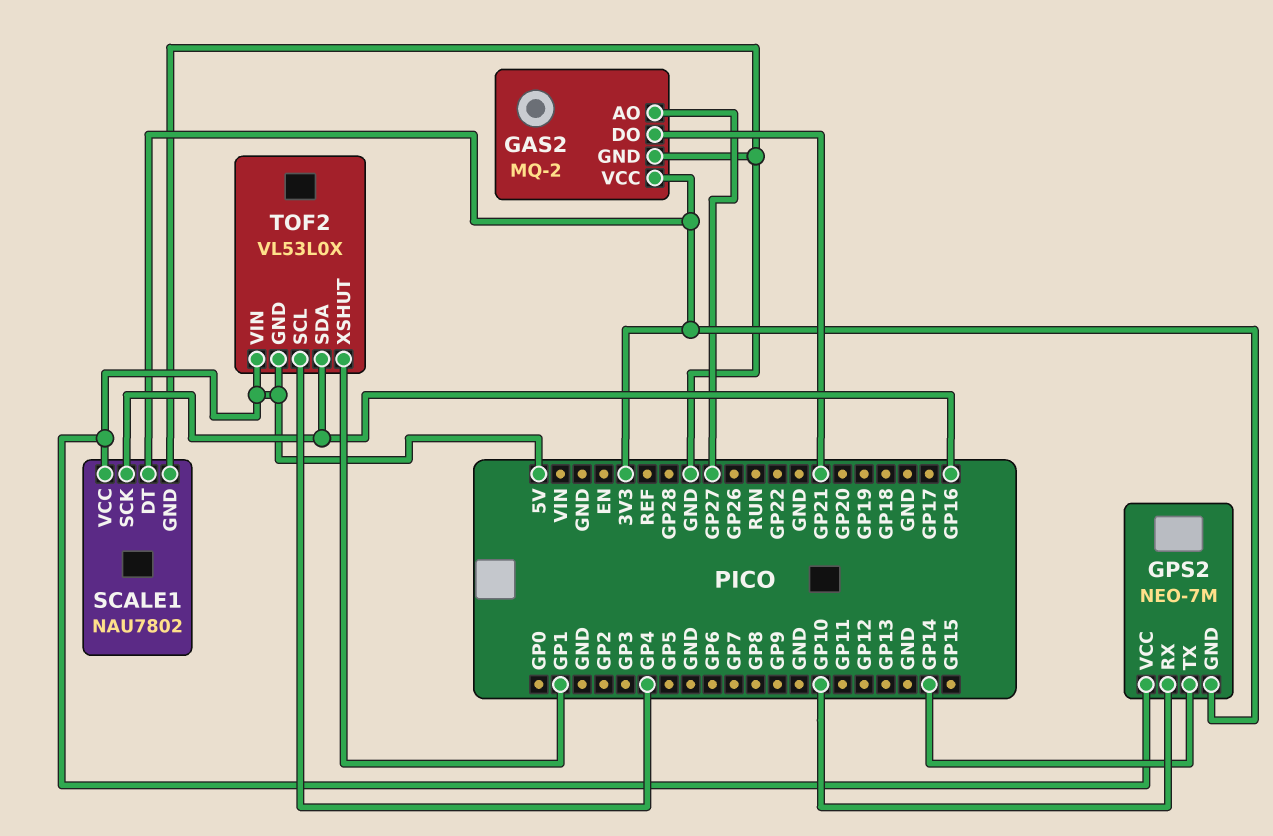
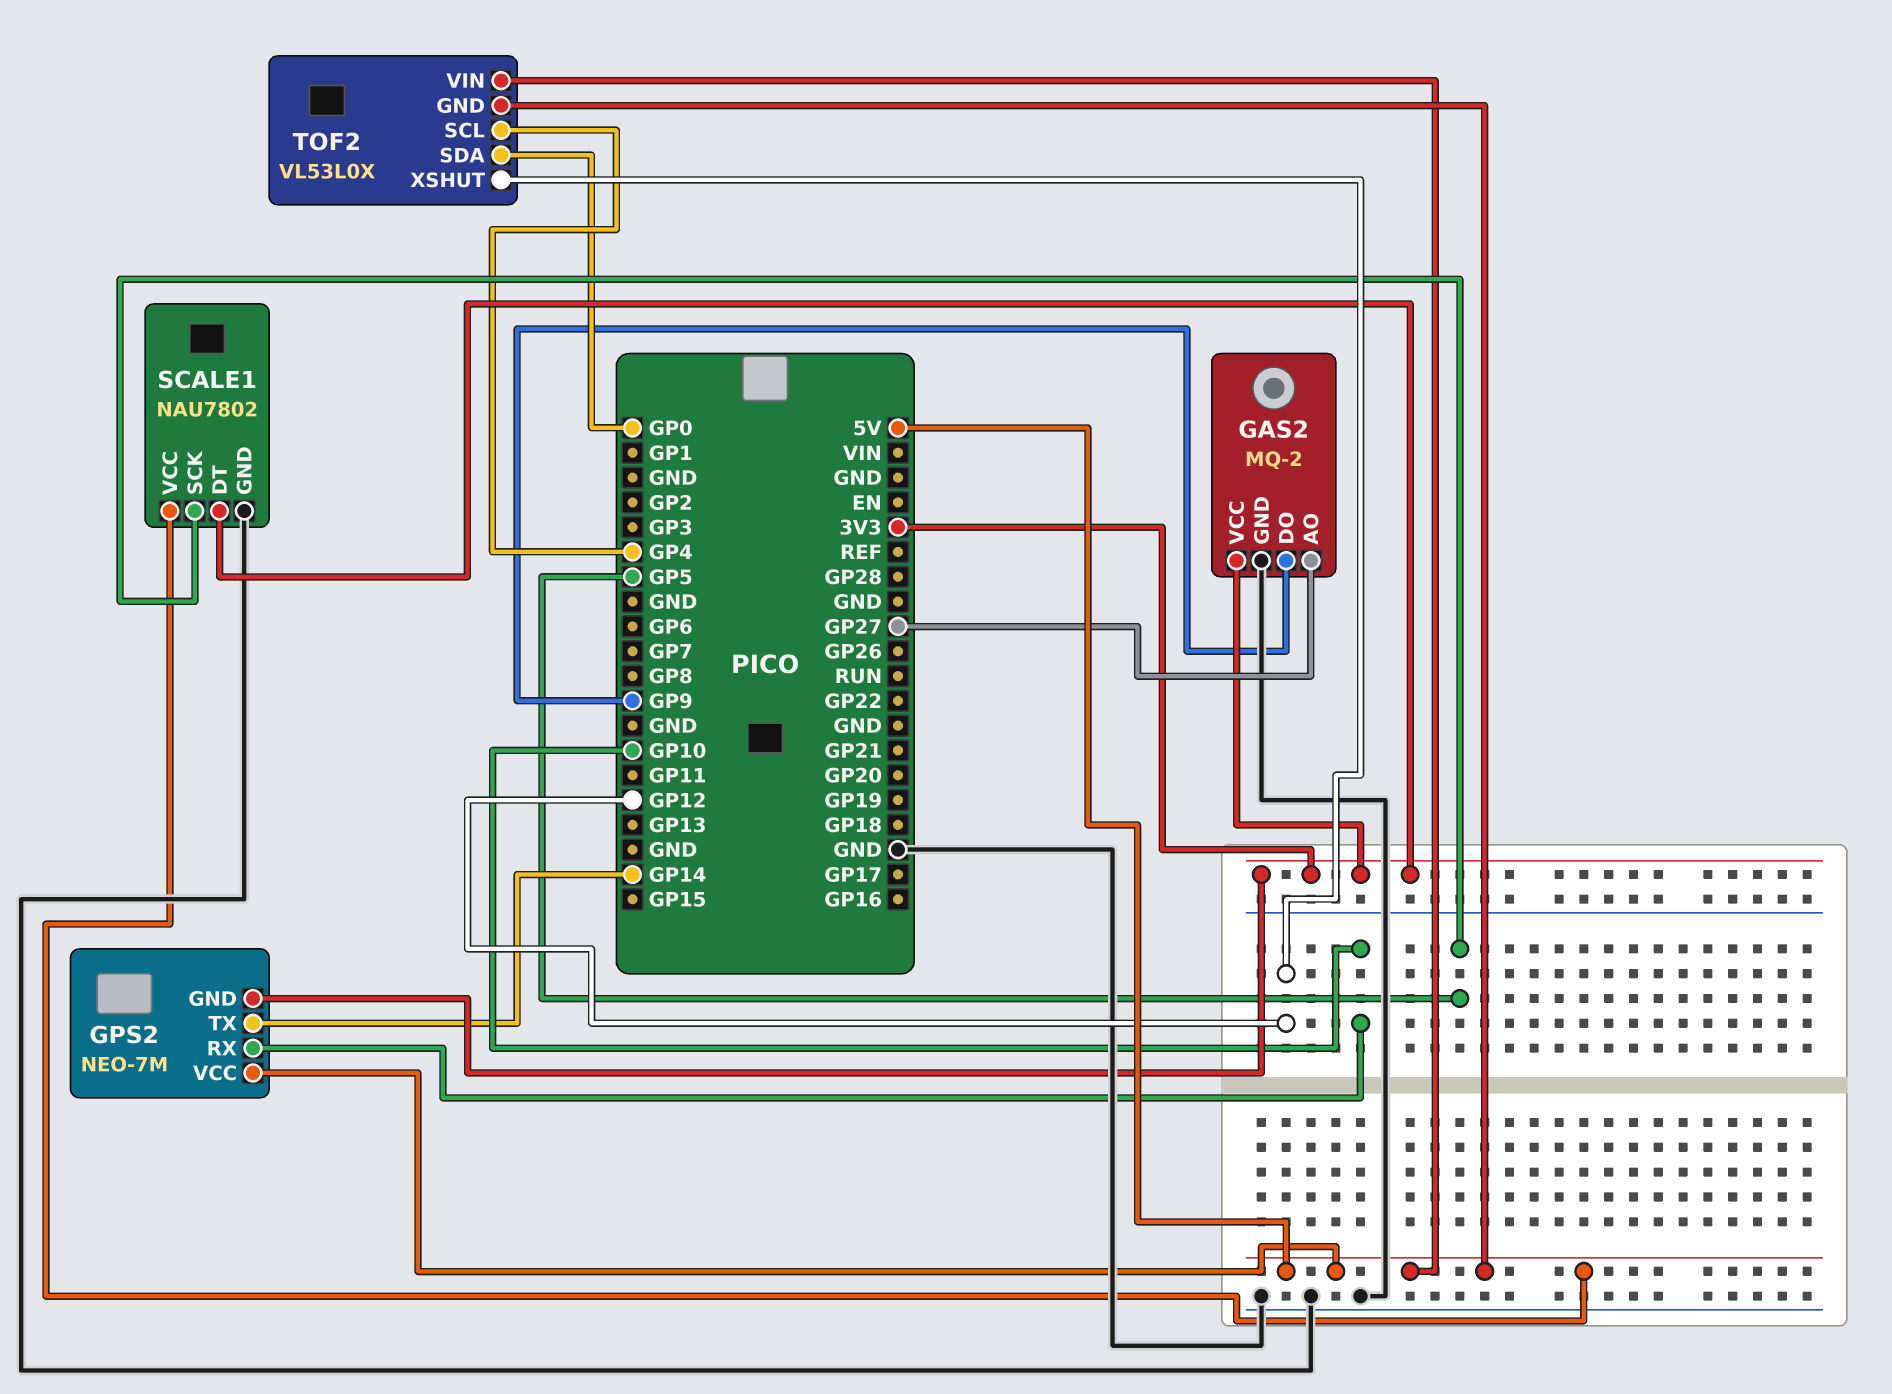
GAS2 pin DO: GP21 -> GP9
SCALE1 pin SCK: GP16 -> GP5
TOF2 pin SDA: GP16 -> GP0
TOF2 pin XSHUT: GP1 -> GP12

